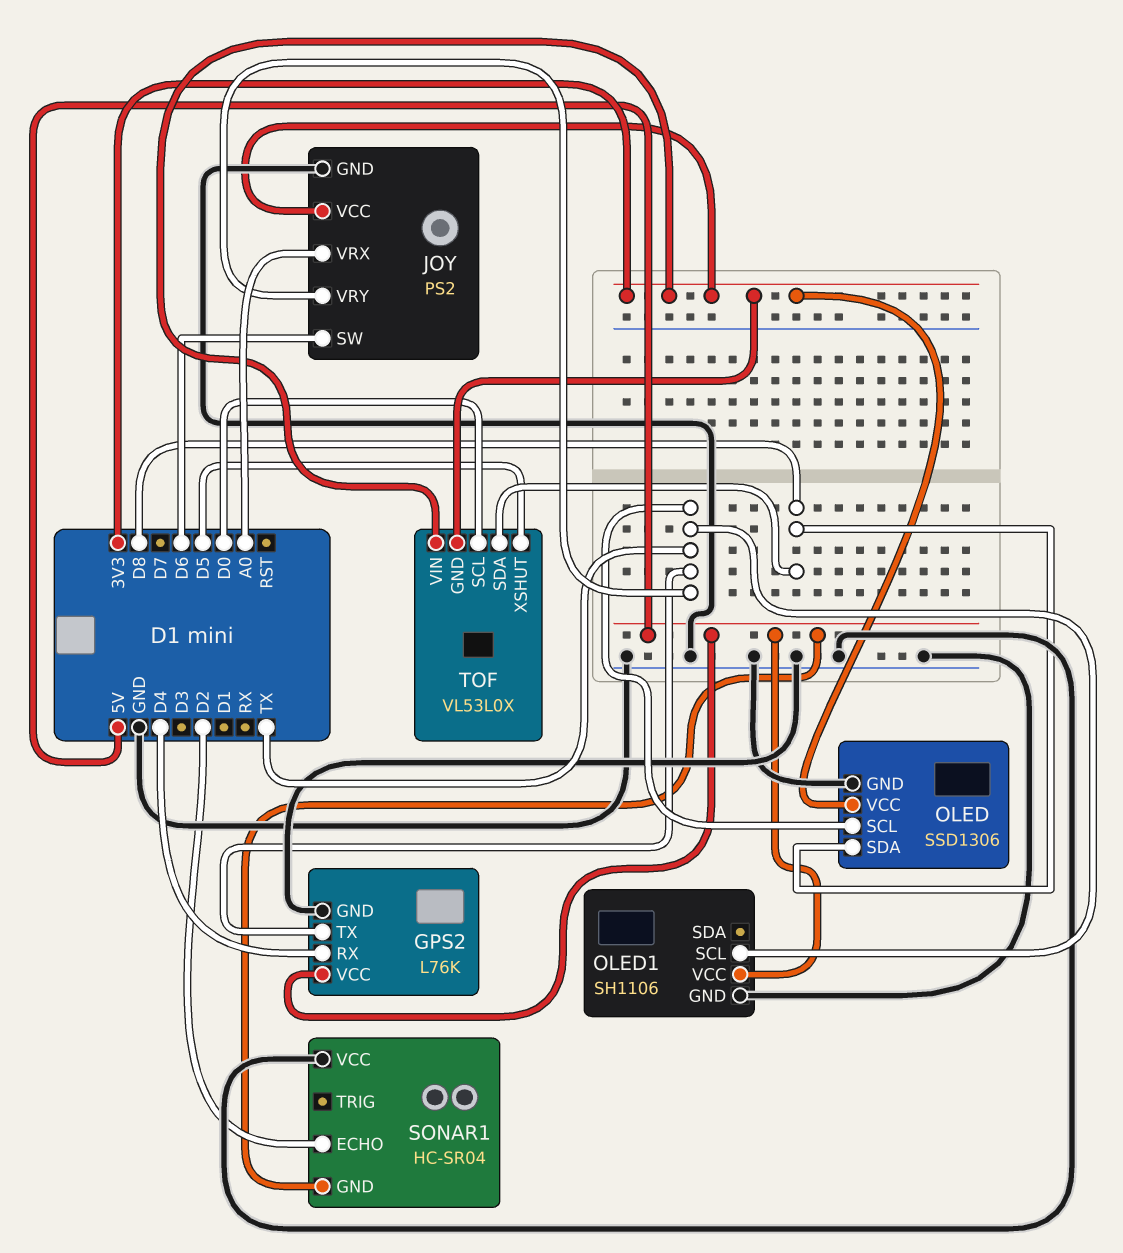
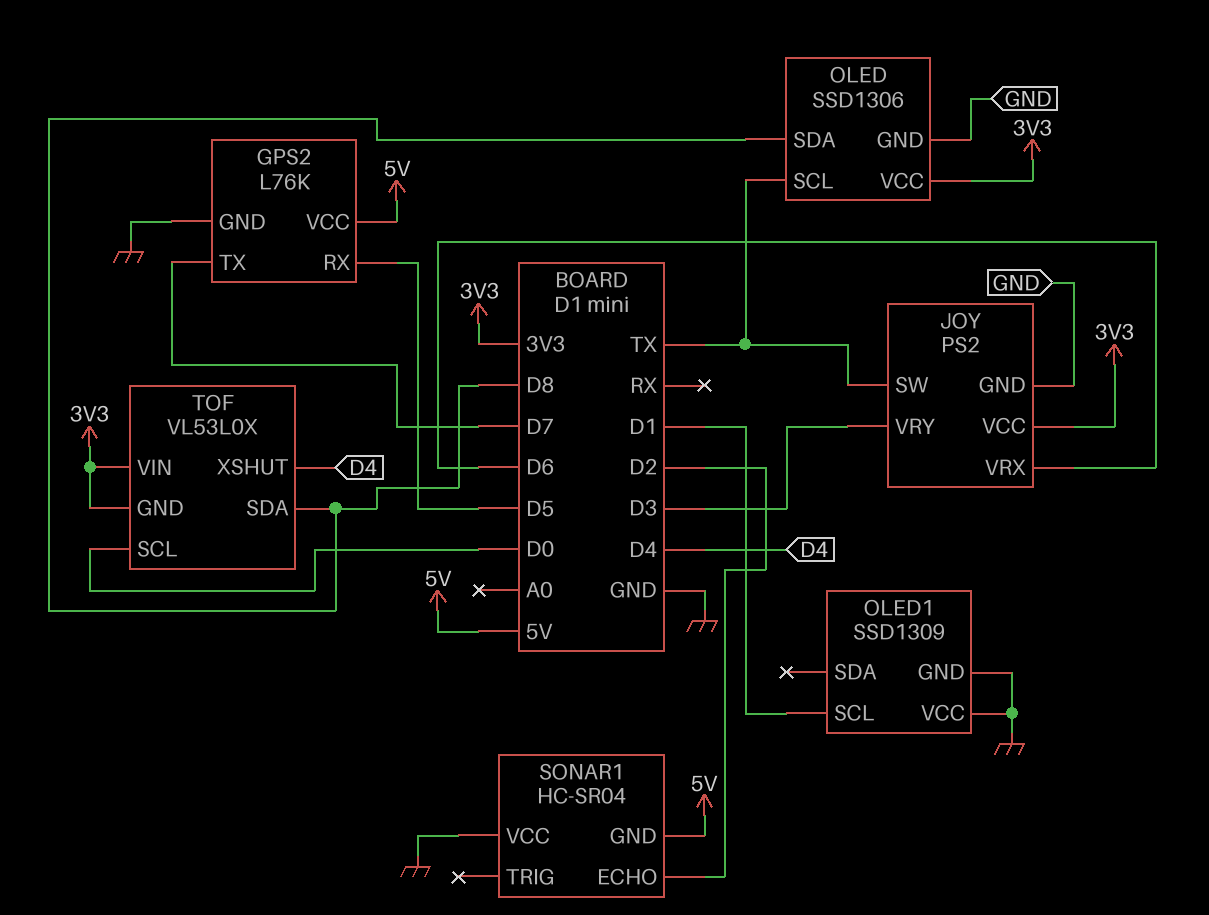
GPS2 pin RX: D4 -> D5
GPS2 pin TX: TX -> D7
JOY pin SW: D6 -> TX
JOY pin VRX: A0 -> D6
JOY pin VRY: TX -> D3
OLED1: SH1106 -> SSD1309
OLED1 pin SCL: TX -> D1
OLED1 pin VCC: 5V -> GND
TOF pin XSHUT: D5 -> D4

